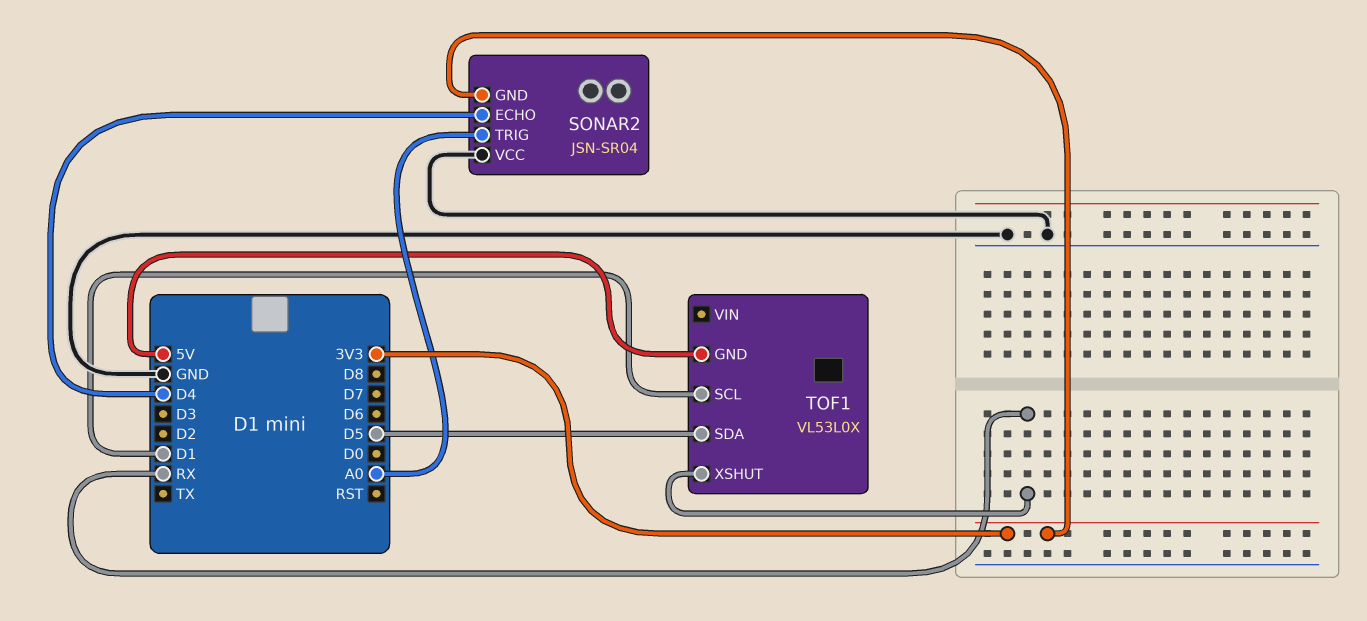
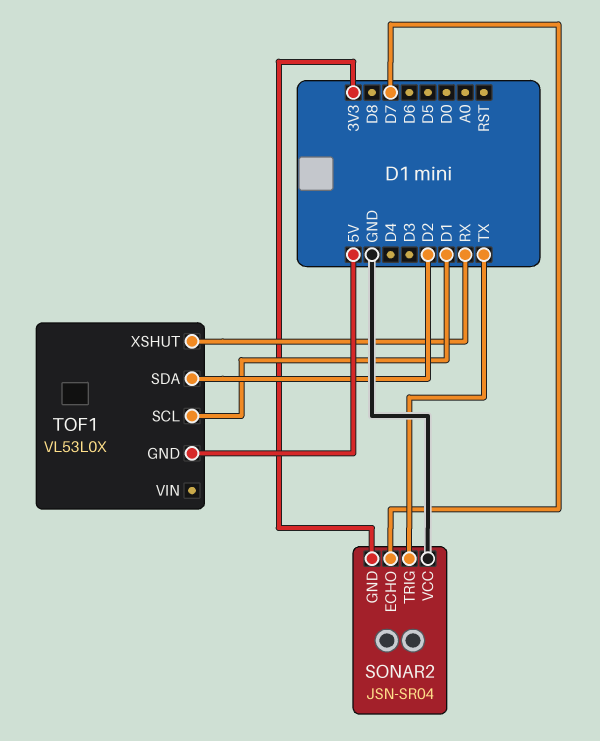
SONAR2 pin ECHO: D4 -> D7
SONAR2 pin TRIG: A0 -> TX
TOF1 pin SDA: D5 -> D2

